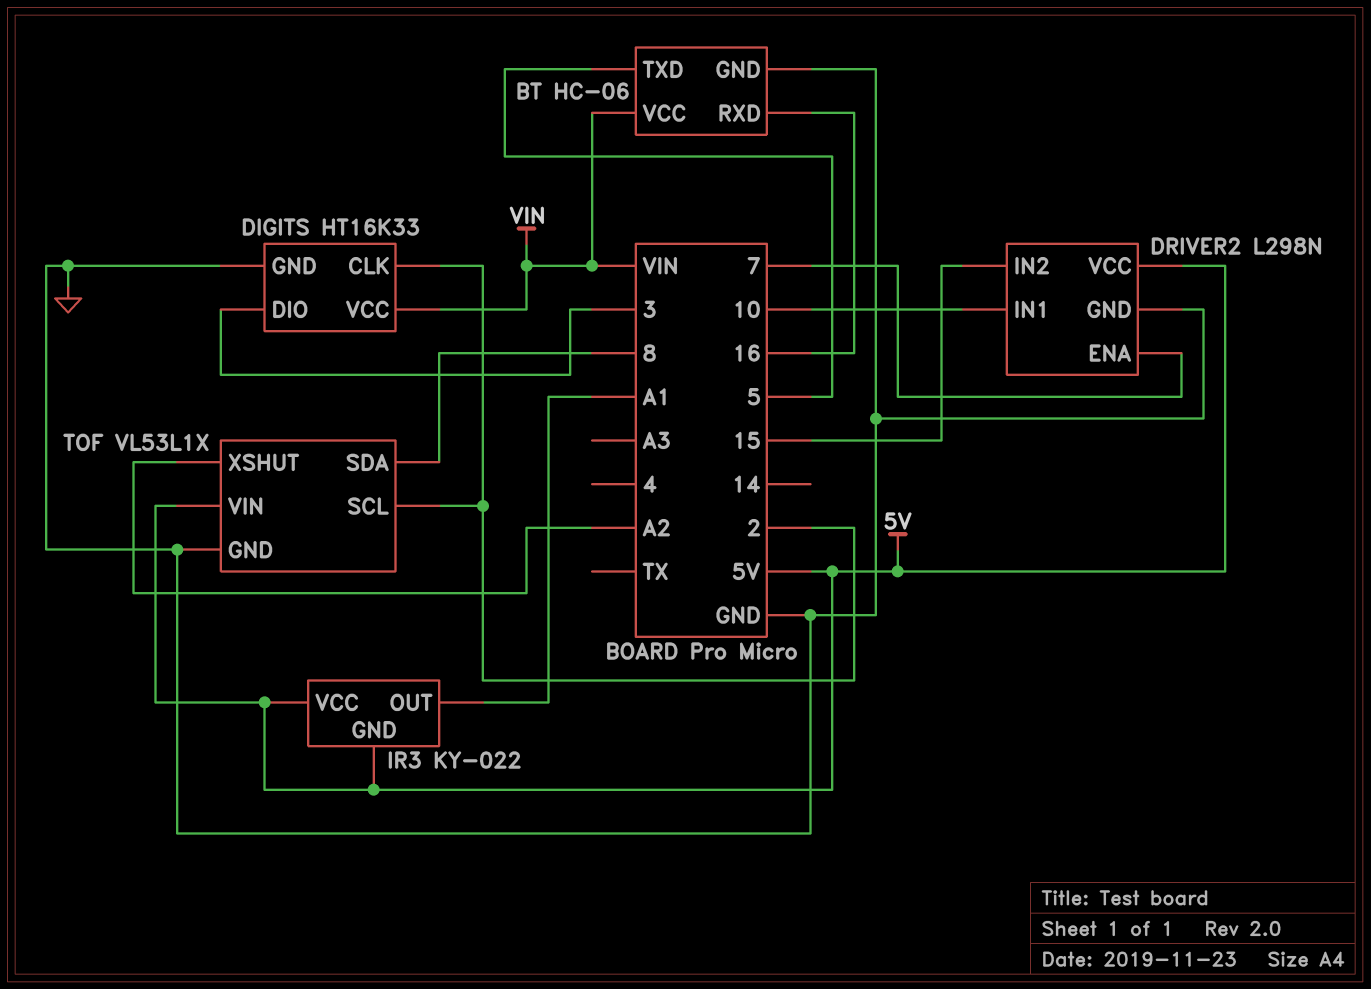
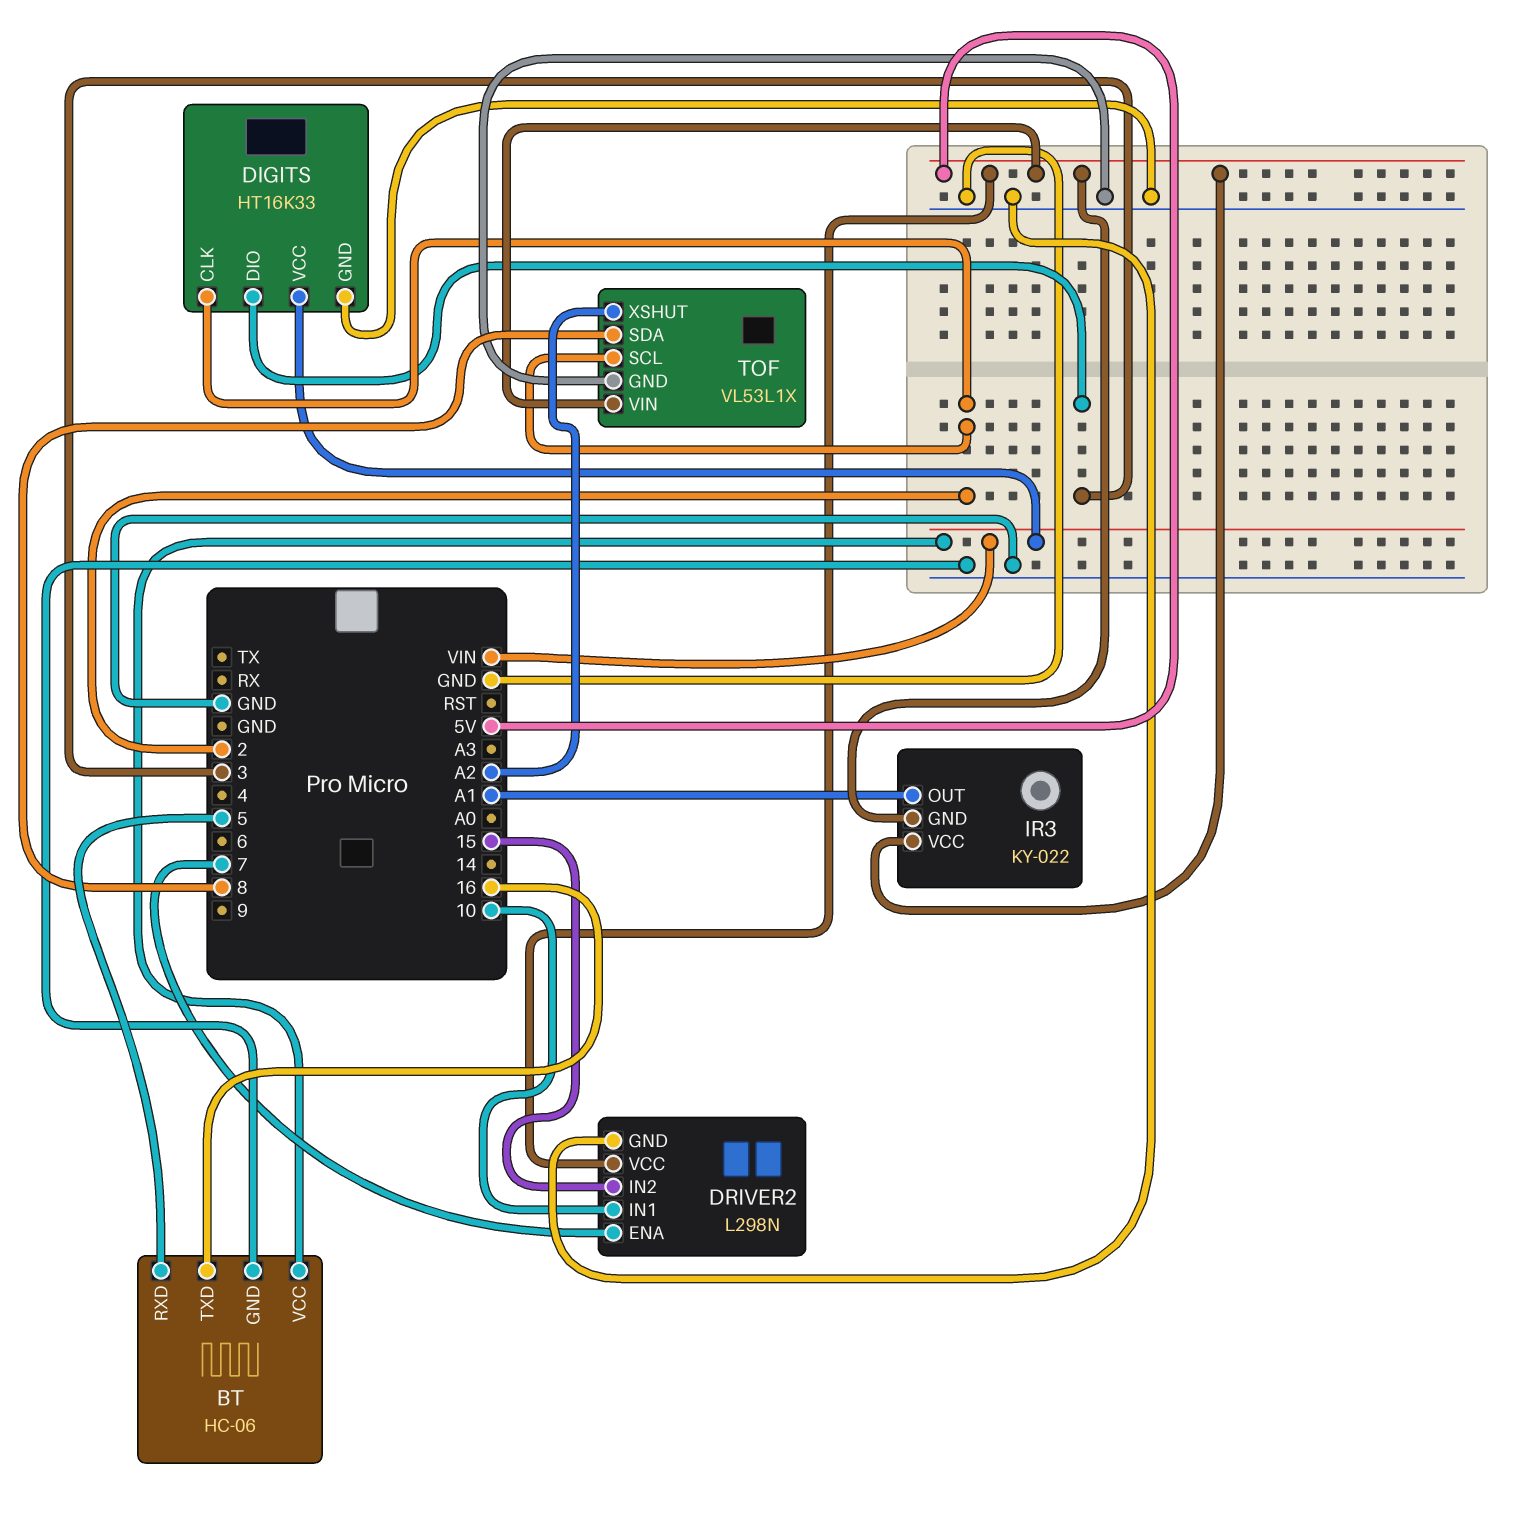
BT pin RXD: 16 -> 5
BT pin TXD: 5 -> 16

